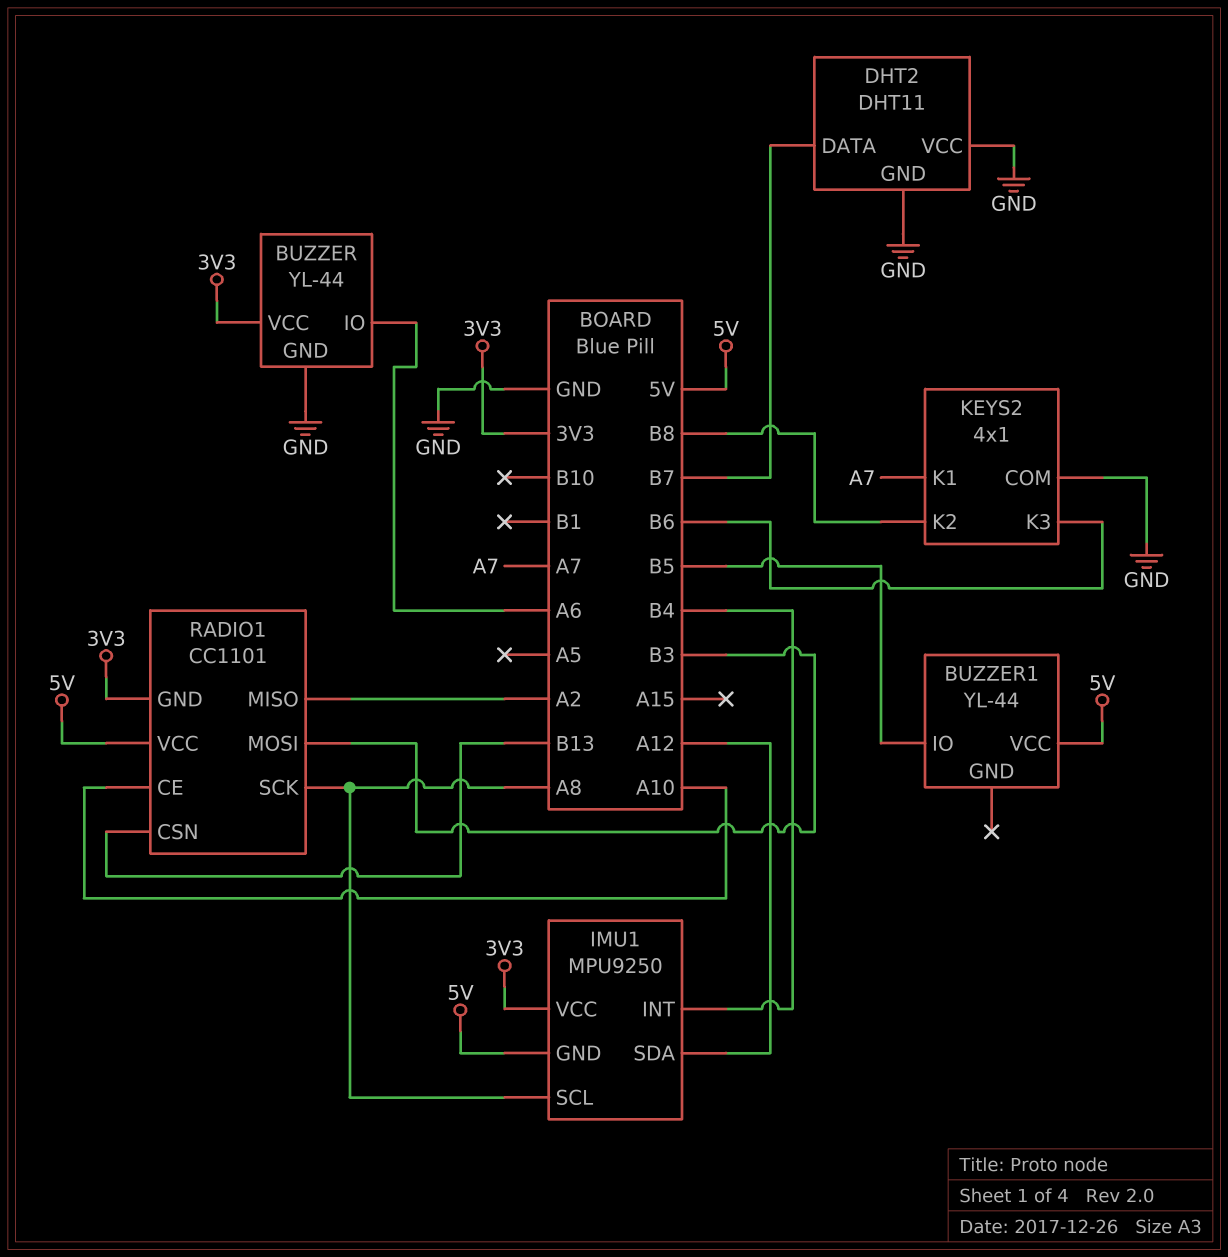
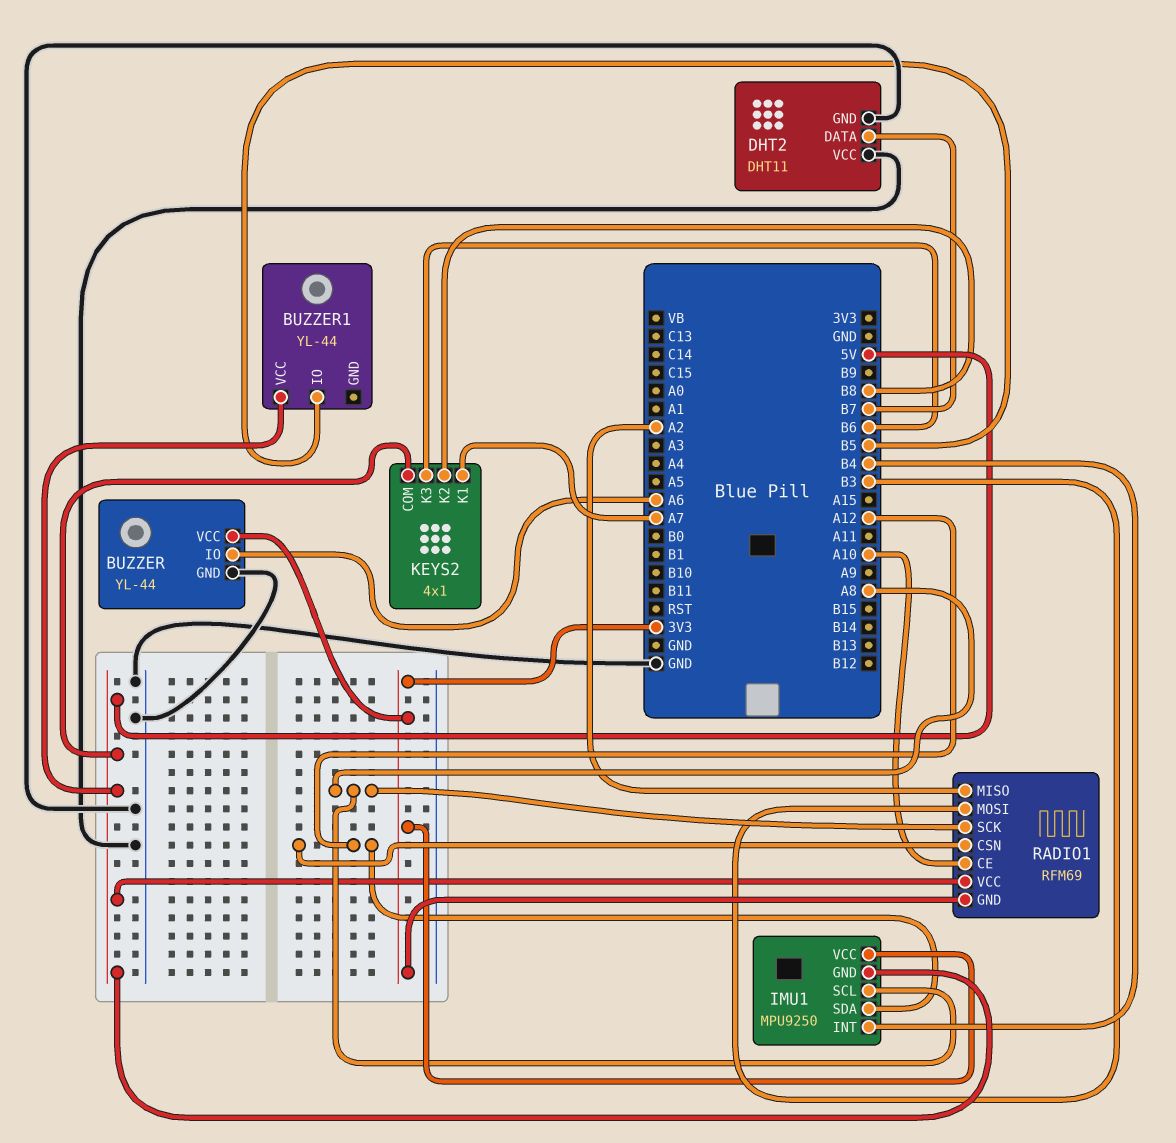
KEYS2 pin COM: GND -> 5V
RADIO1: CC1101 -> RFM69
RADIO1 pin CSN: B13 -> A12

